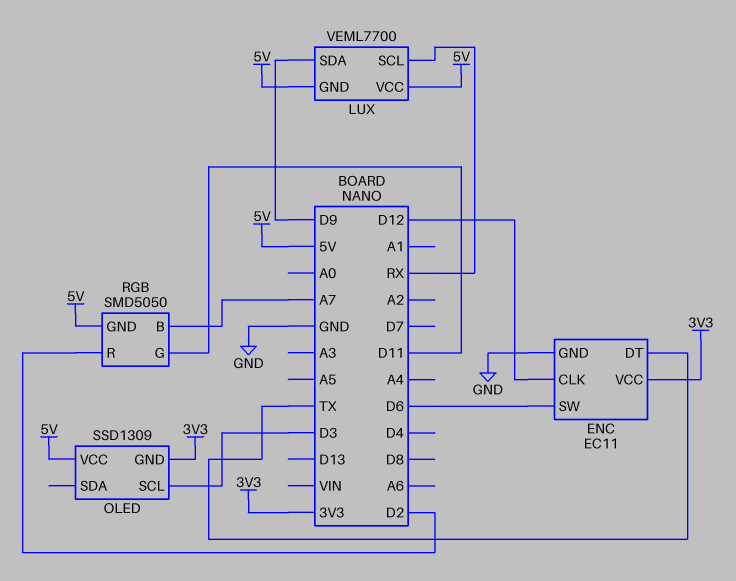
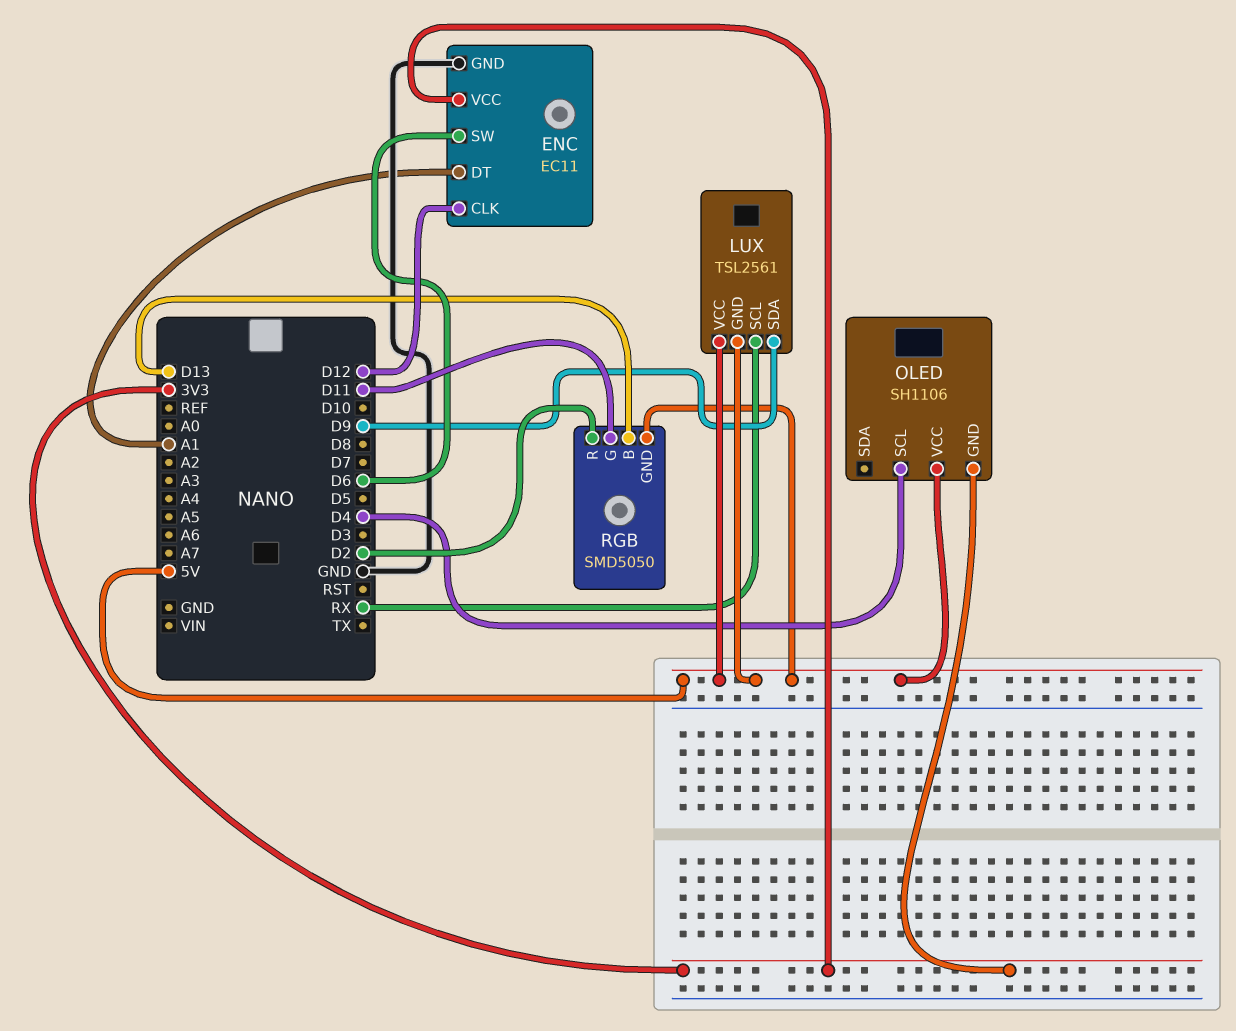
ENC pin DT: TX -> A1
LUX: VEML7700 -> TSL2561
OLED: SSD1309 -> SH1106
OLED pin SCL: D3 -> D4
RGB pin B: A7 -> D13

